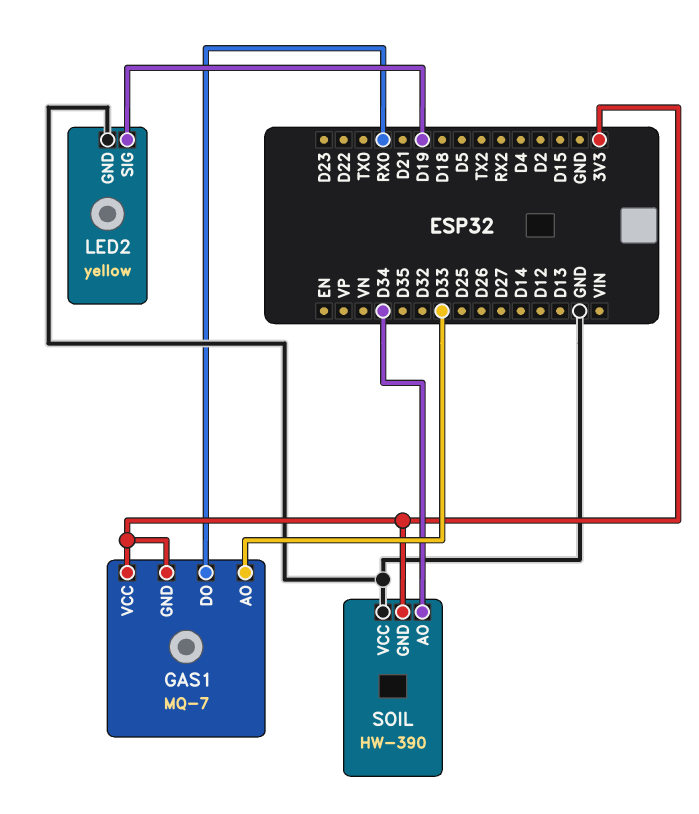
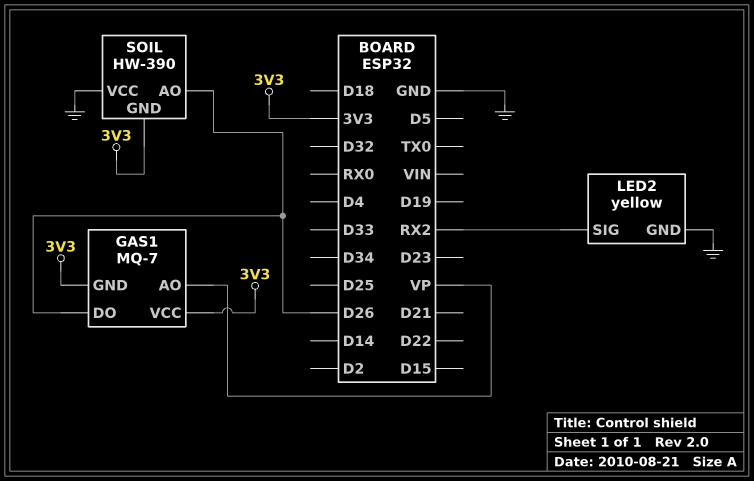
GAS1 pin AO: D33 -> VP
GAS1 pin DO: RX0 -> D26
LED2 pin SIG: D19 -> RX2
SOIL pin AO: D34 -> D26

